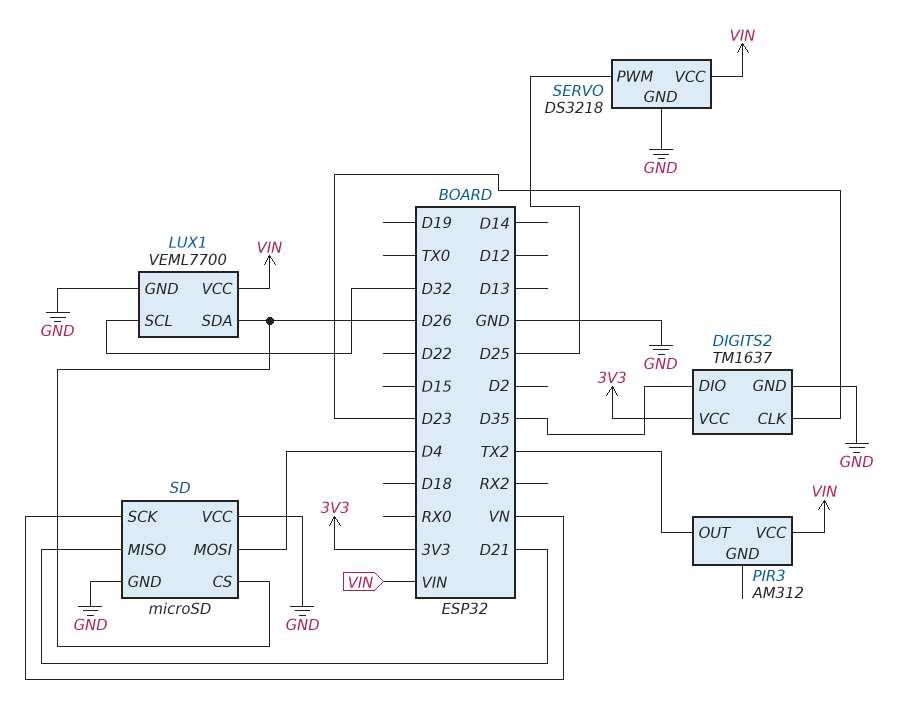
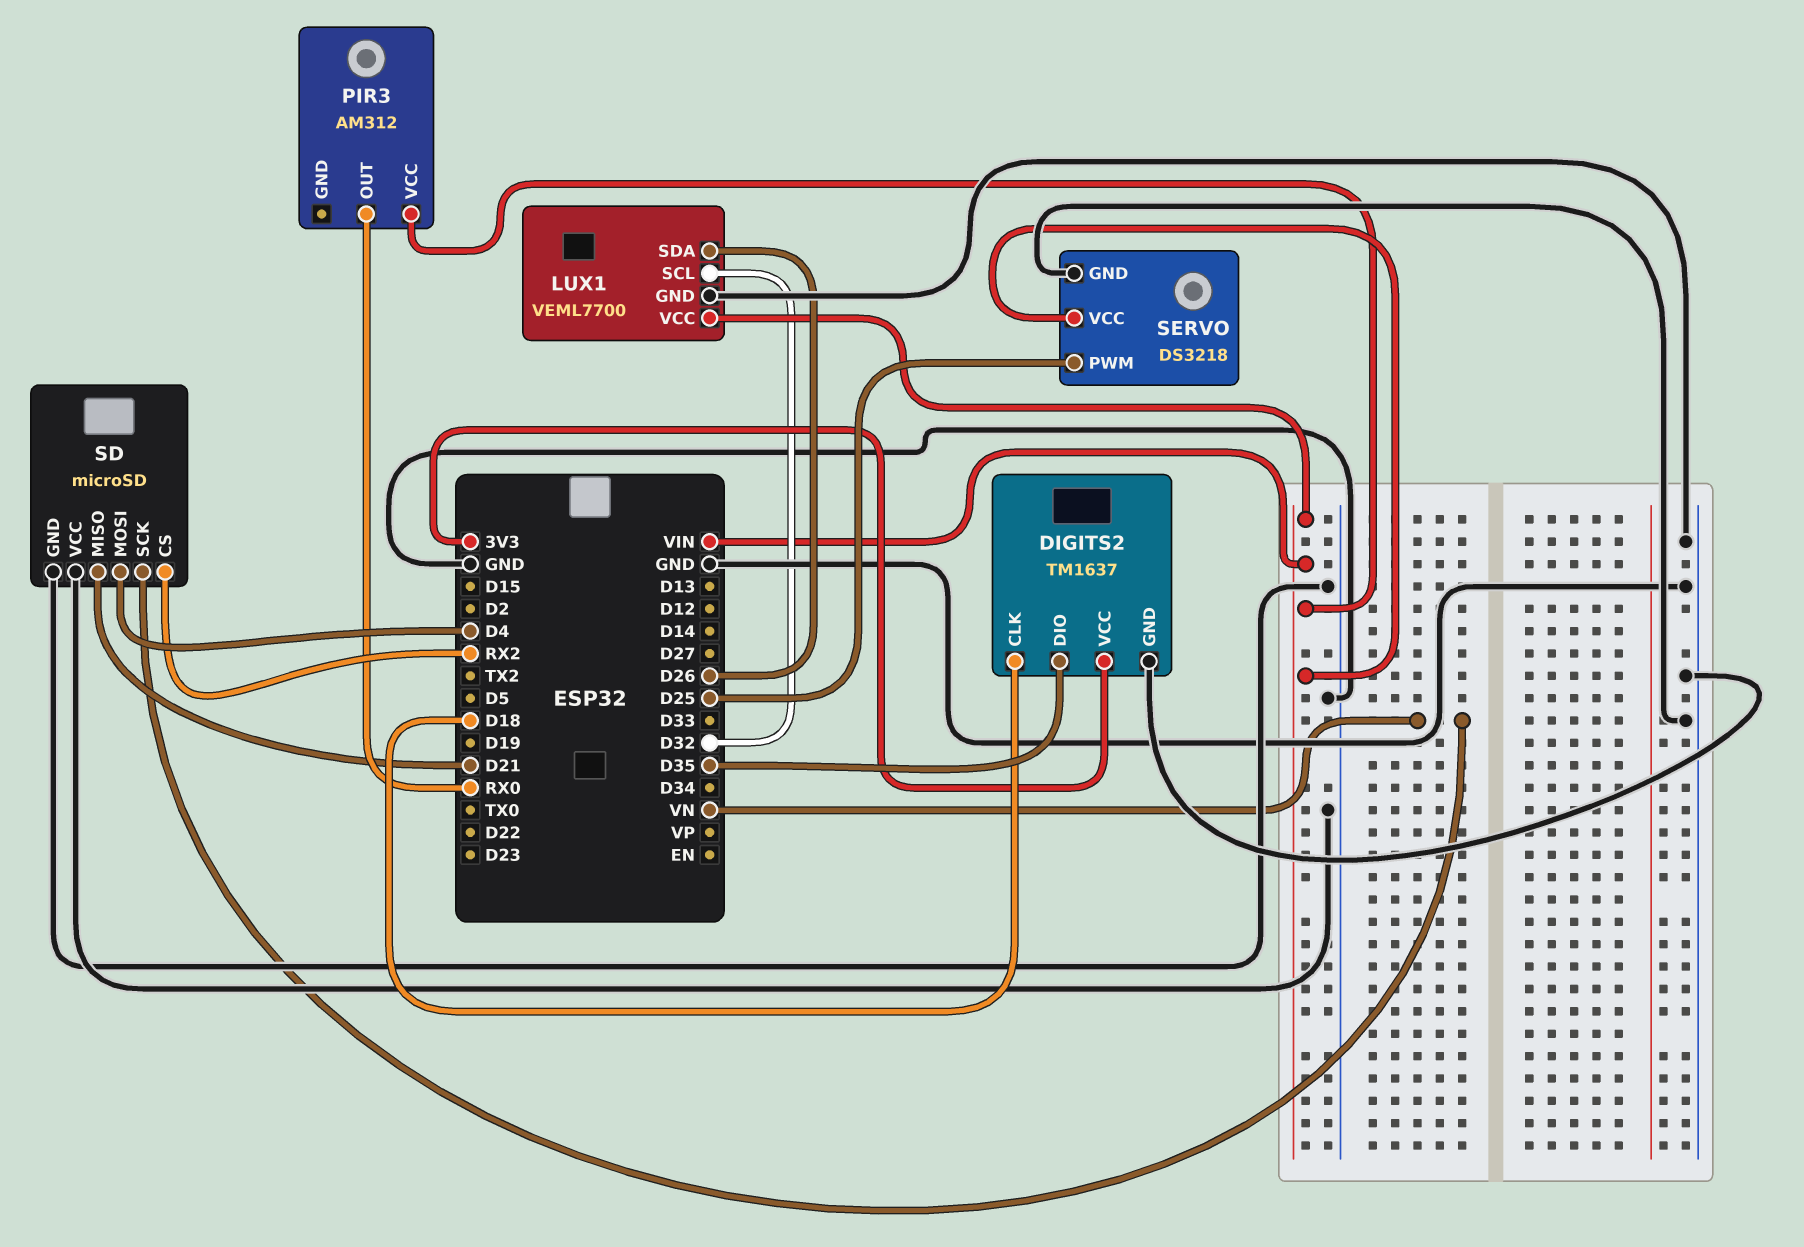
DIGITS2 pin CLK: D23 -> D18
PIR3 pin OUT: TX2 -> RX0
SD pin CS: D26 -> RX2

